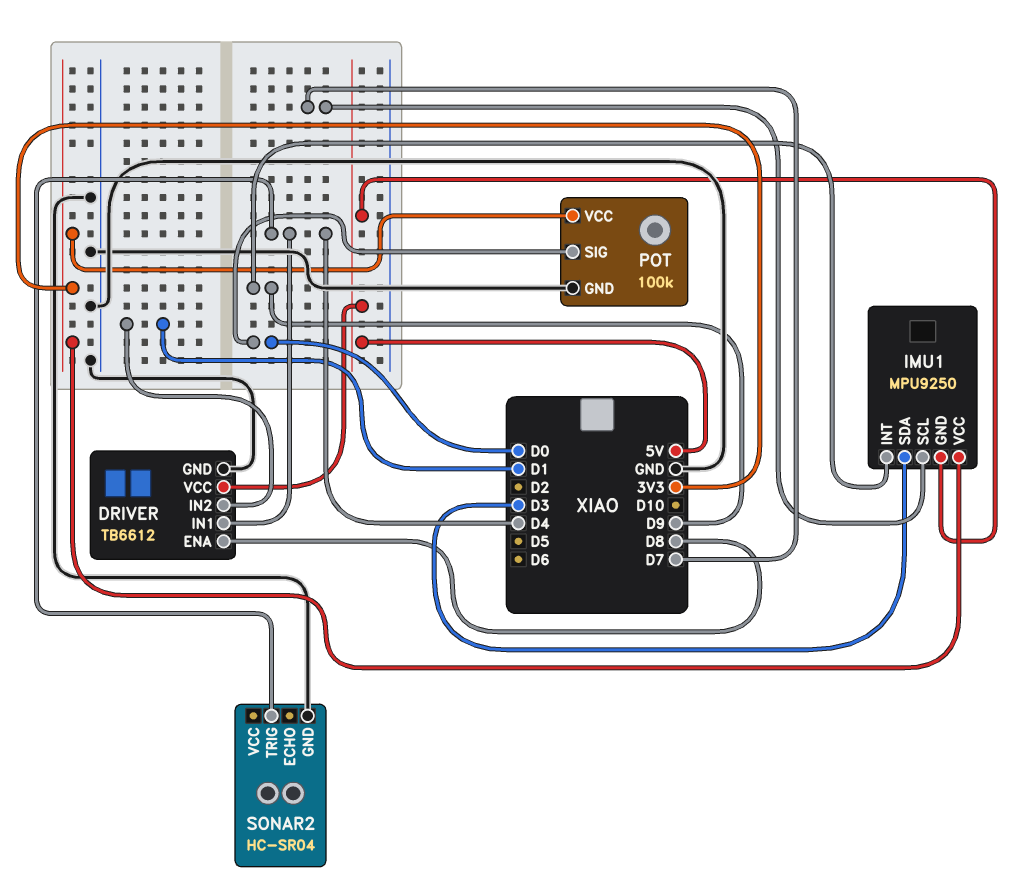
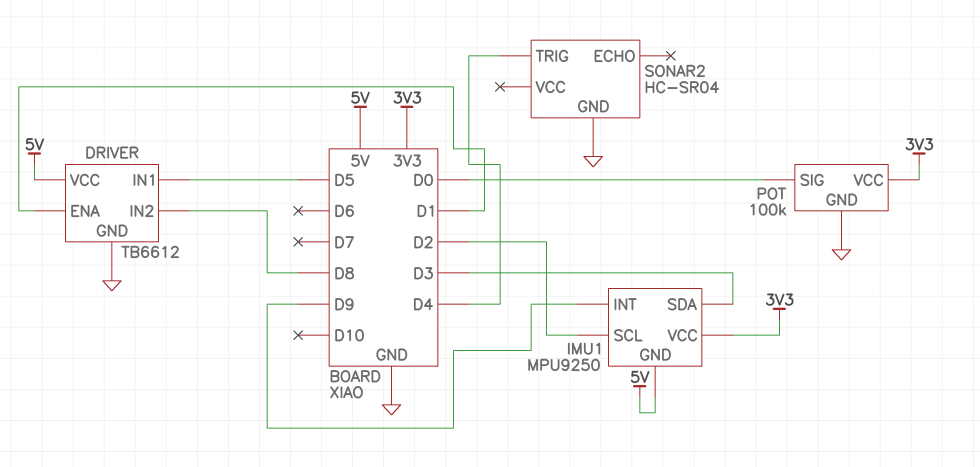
DRIVER pin ENA: D8 -> D1
DRIVER pin IN1: D4 -> D5
DRIVER pin IN2: D1 -> D8
IMU1 pin SCL: D7 -> D2

